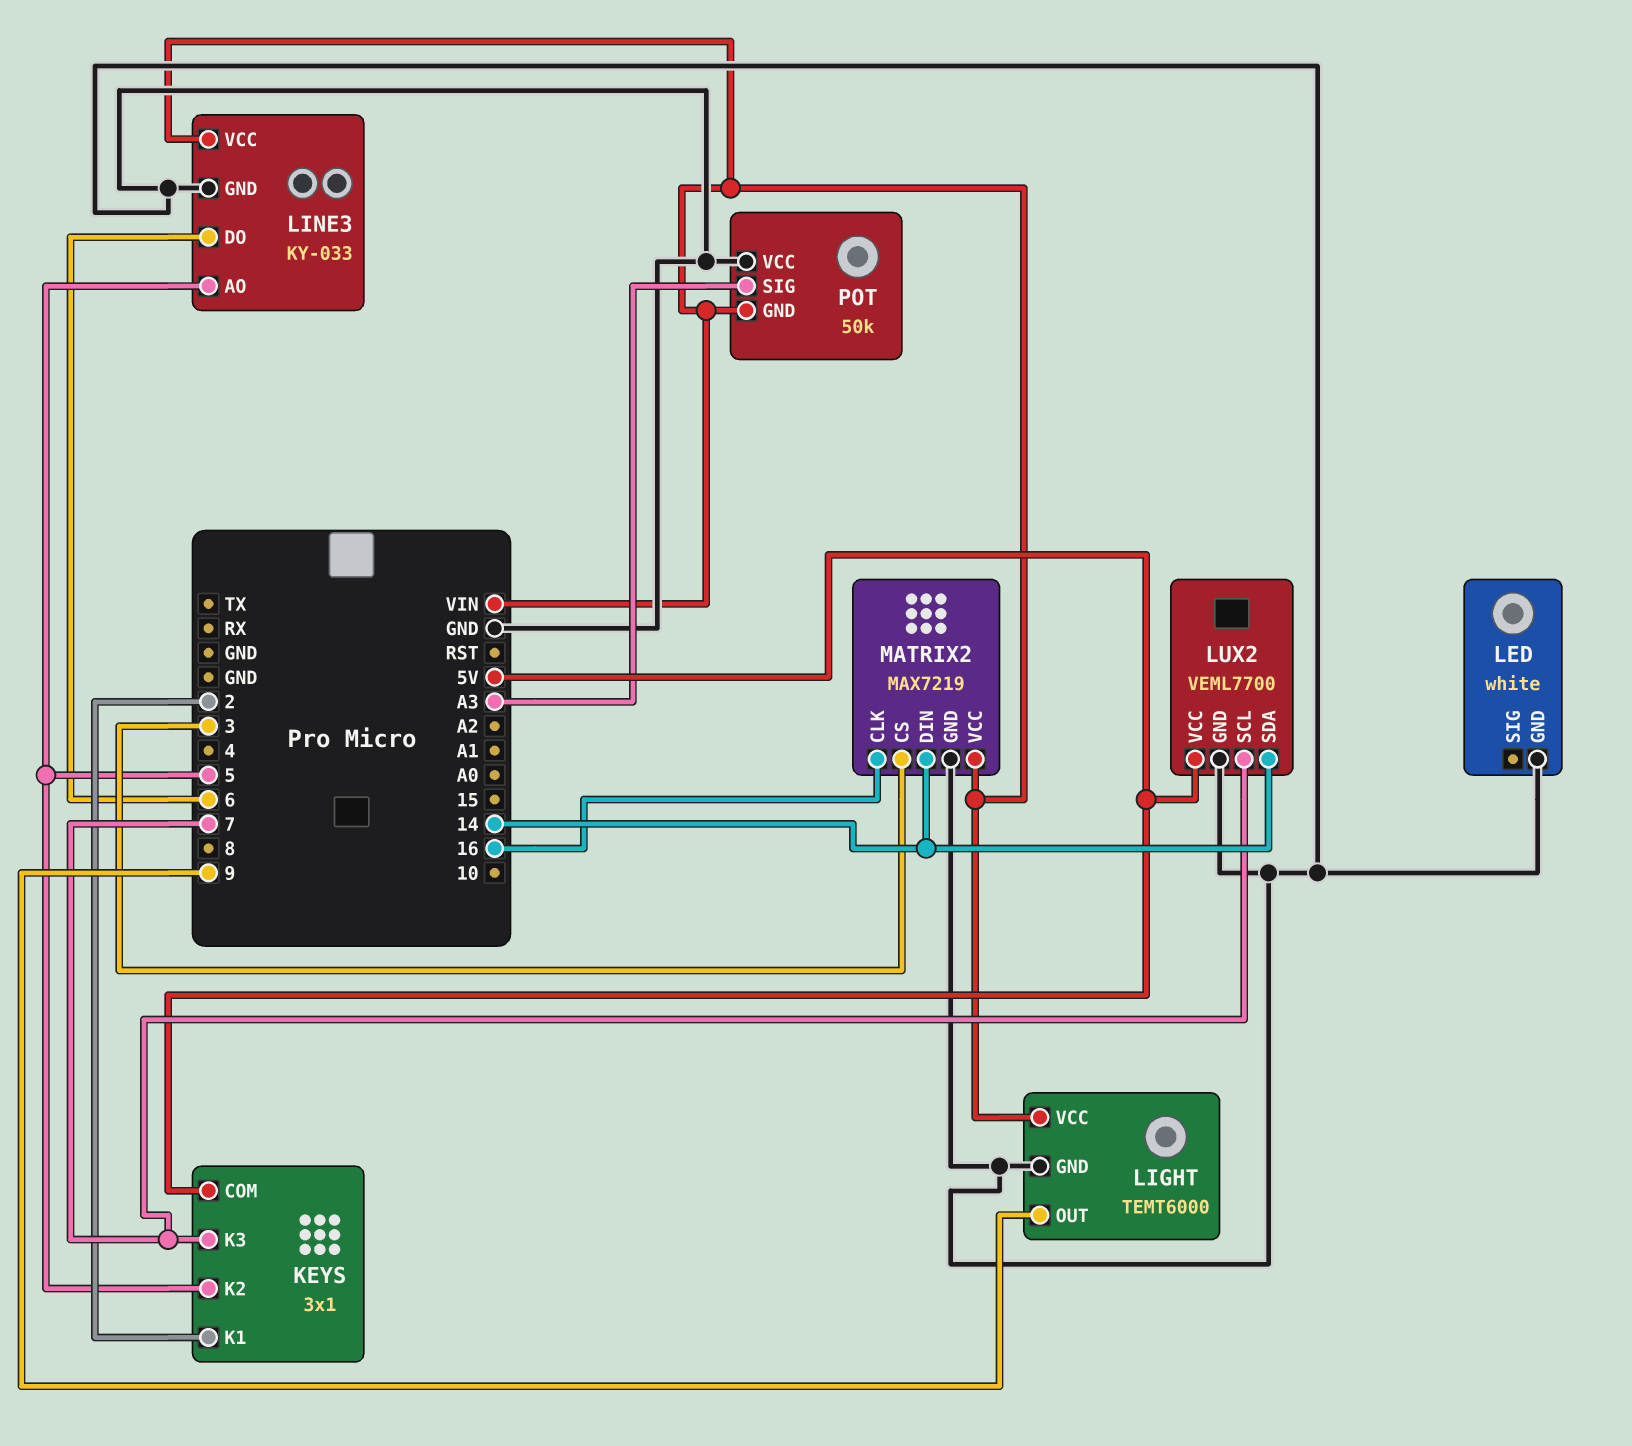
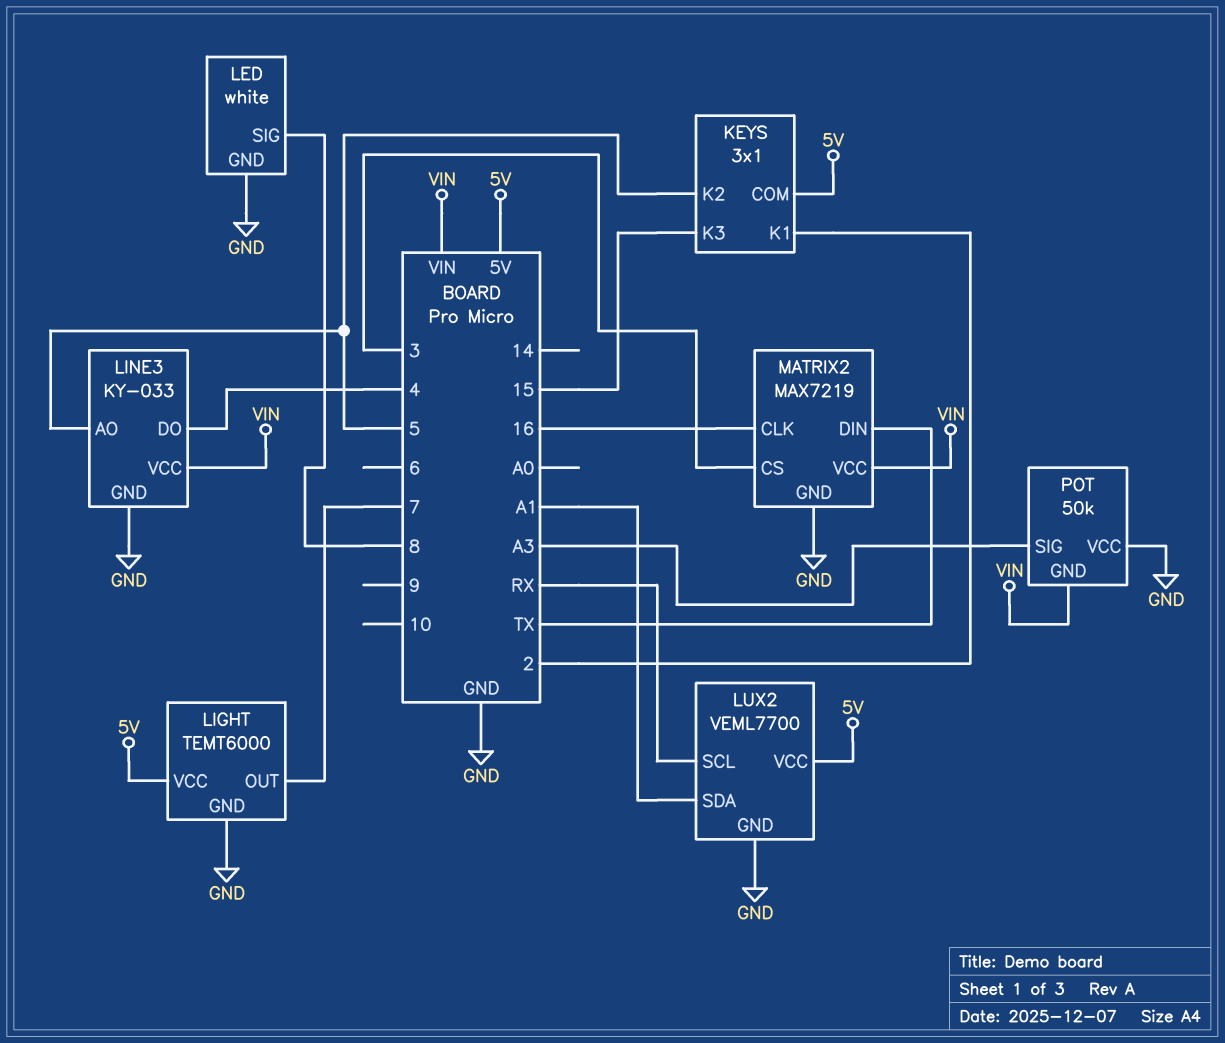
KEYS pin K3: 7 -> 15
LED pin SIG: none -> 8
LIGHT pin OUT: 9 -> 7
LIGHT pin VCC: VIN -> 5V
LINE3 pin DO: 6 -> 4
LUX2 pin SCL: 7 -> RX
LUX2 pin SDA: 14 -> A1
MATRIX2 pin DIN: 14 -> TX

